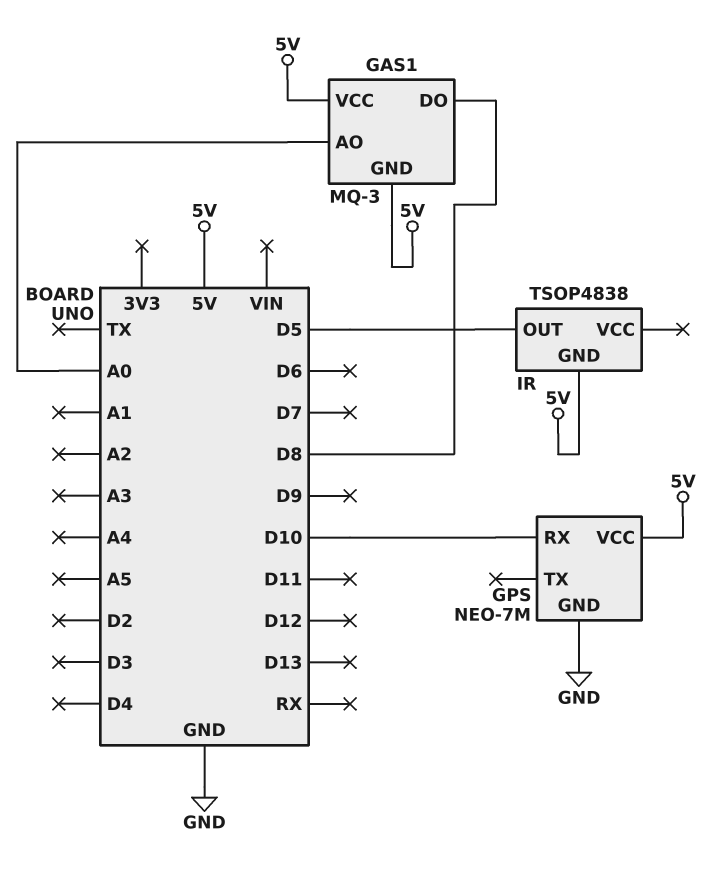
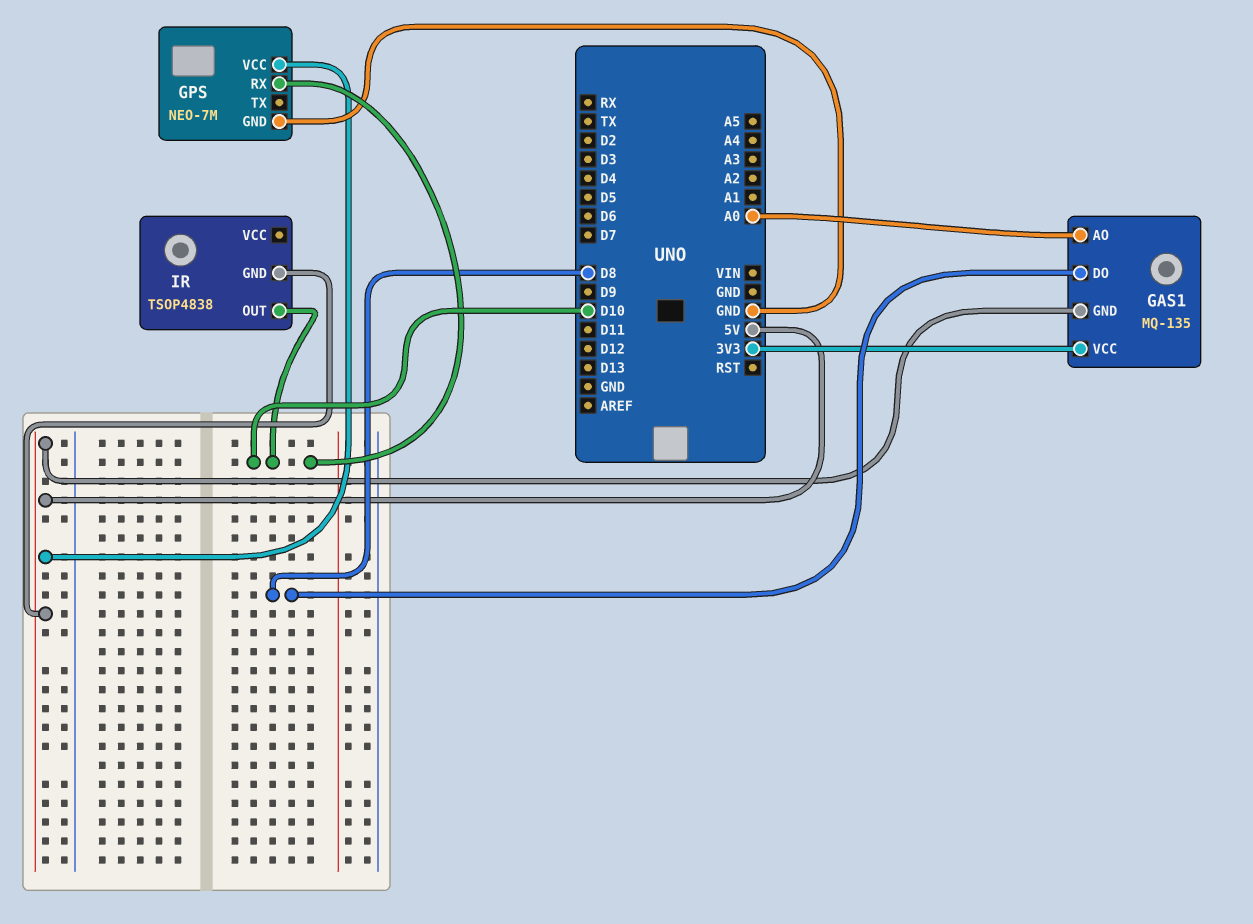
GAS1: MQ-3 -> MQ-135
GAS1 pin VCC: 5V -> 3V3
IR pin OUT: D5 -> D10

